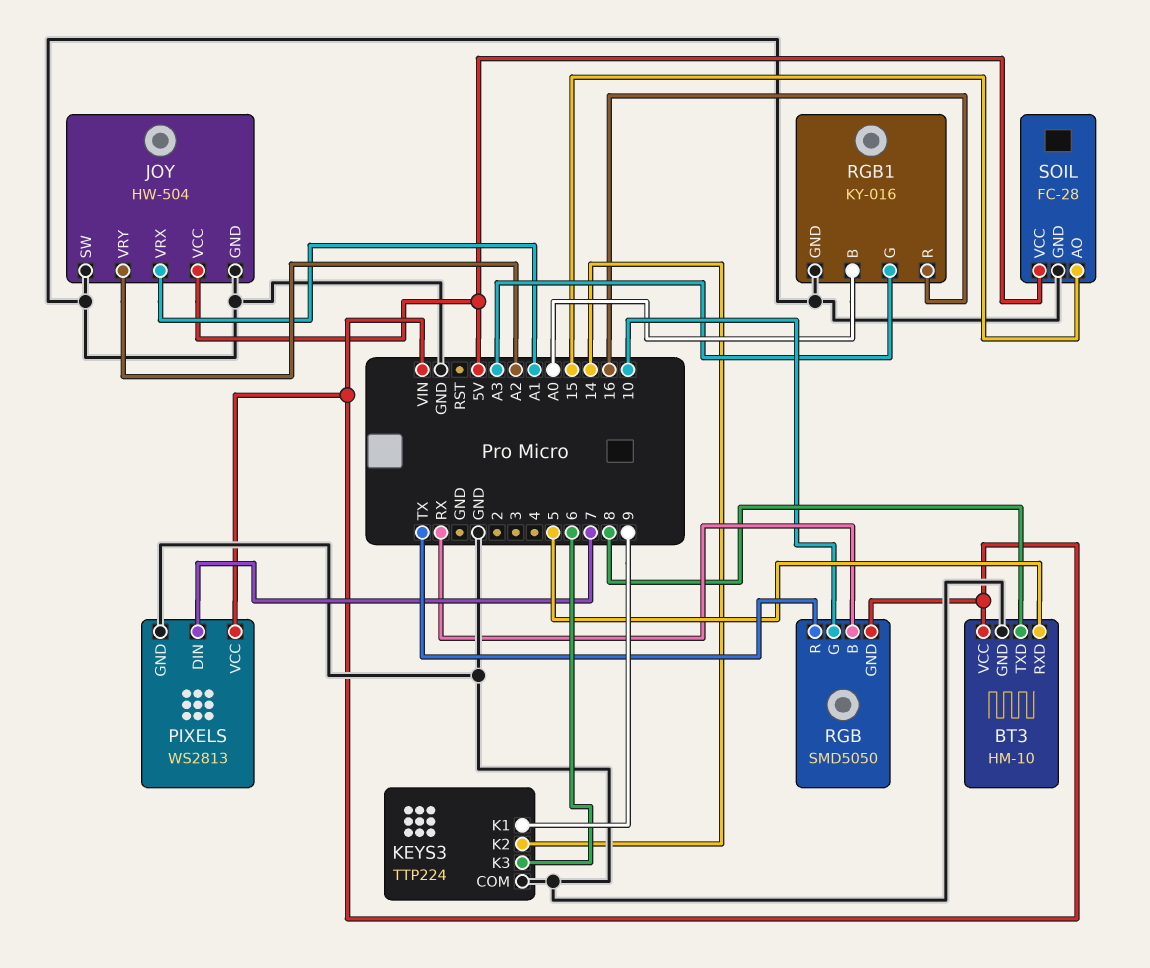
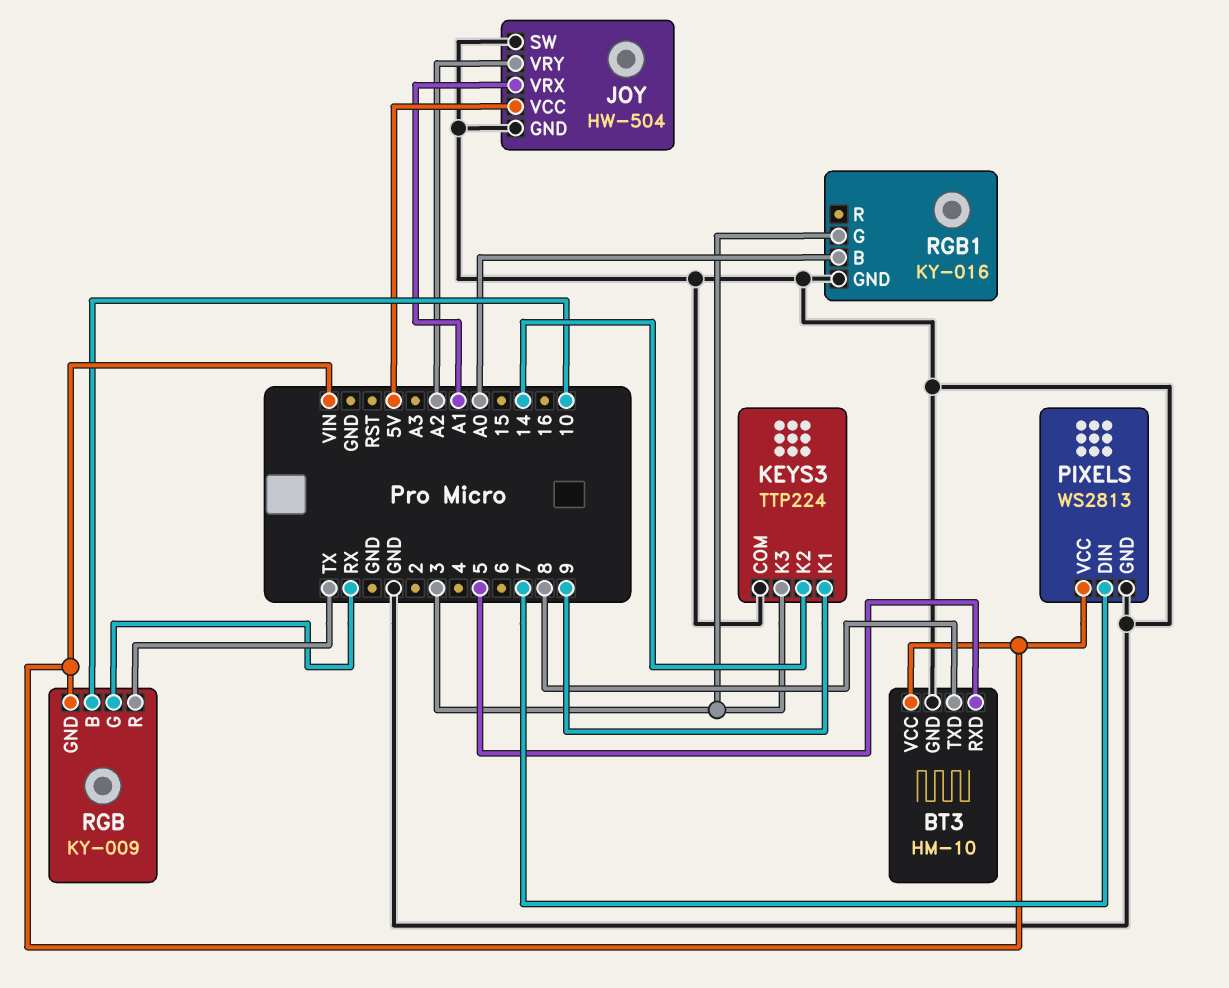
KEYS3 pin K3: 6 -> 3
RGB: SMD5050 -> KY-009
RGB pin B: RX -> 10
RGB pin G: 10 -> RX
RGB1 pin G: A3 -> 3
RGB1 pin R: 16 -> none
SOIL: FC-28 -> none
SOIL pin AO: 15 -> none
SOIL pin GND: GND -> none
SOIL pin VCC: 5V -> none

